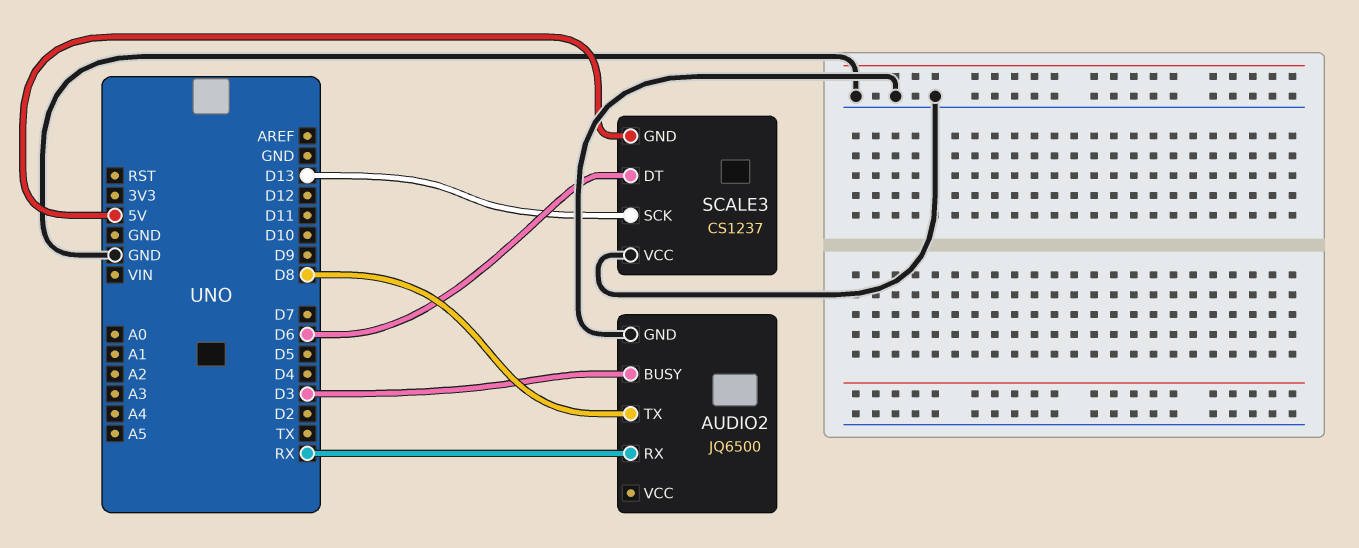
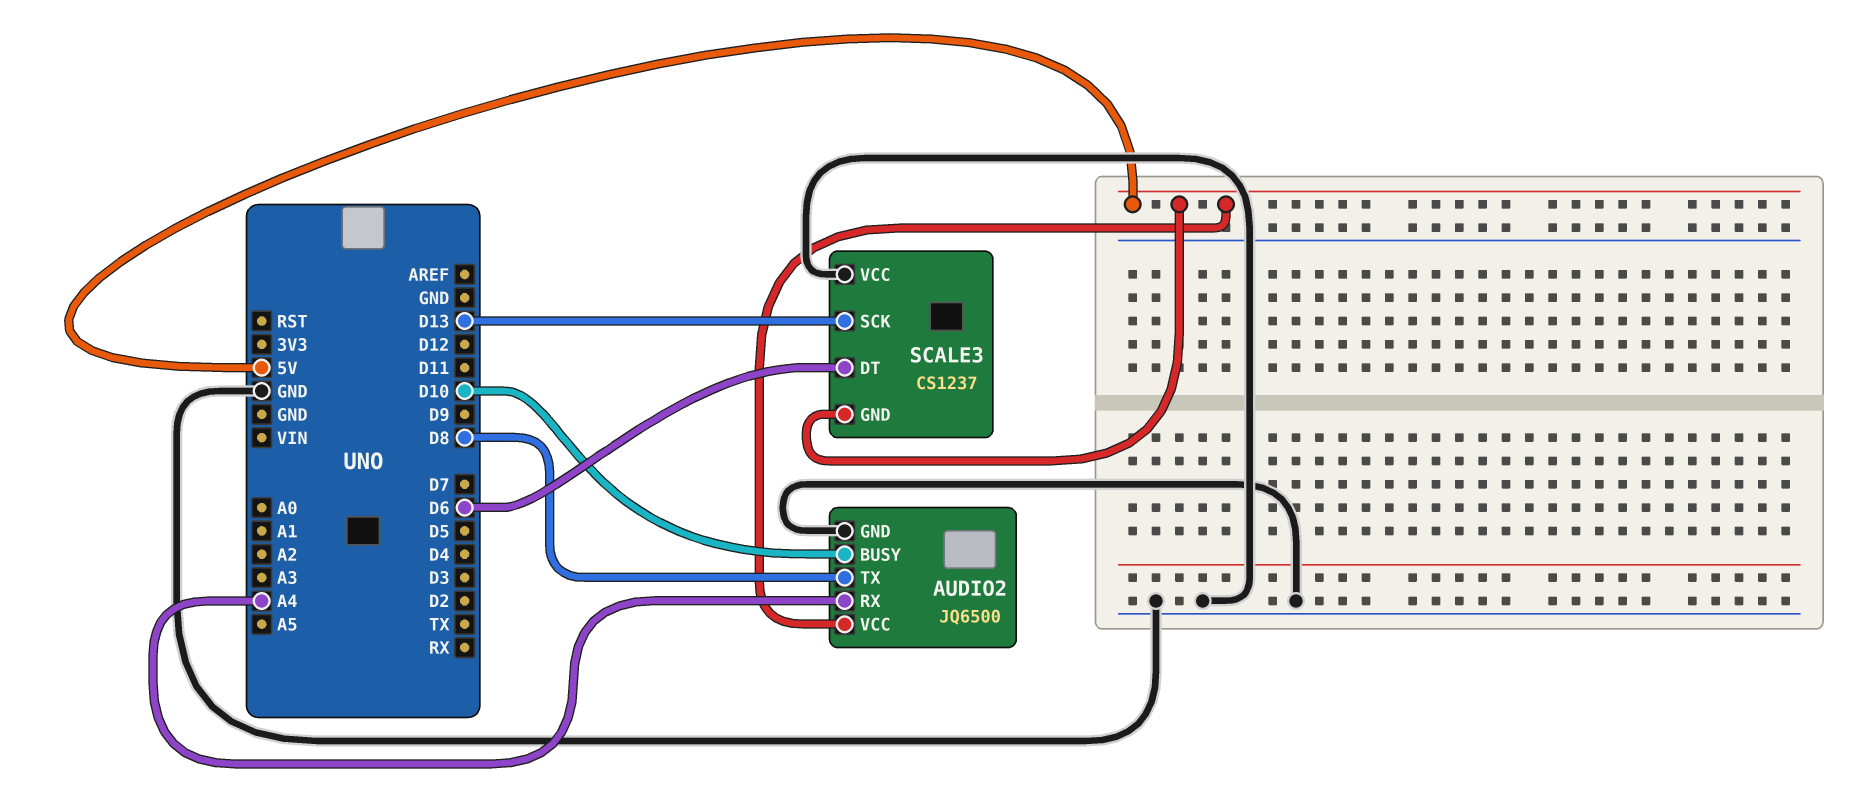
AUDIO2 pin BUSY: D3 -> D10
AUDIO2 pin RX: RX -> A4
AUDIO2 pin VCC: none -> 5V

